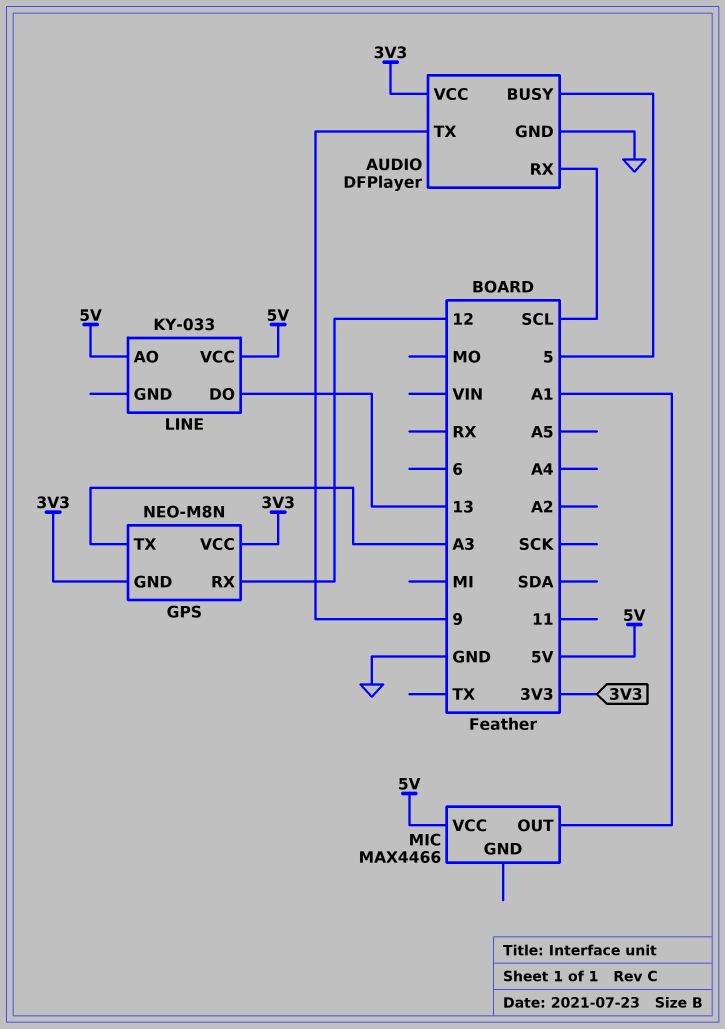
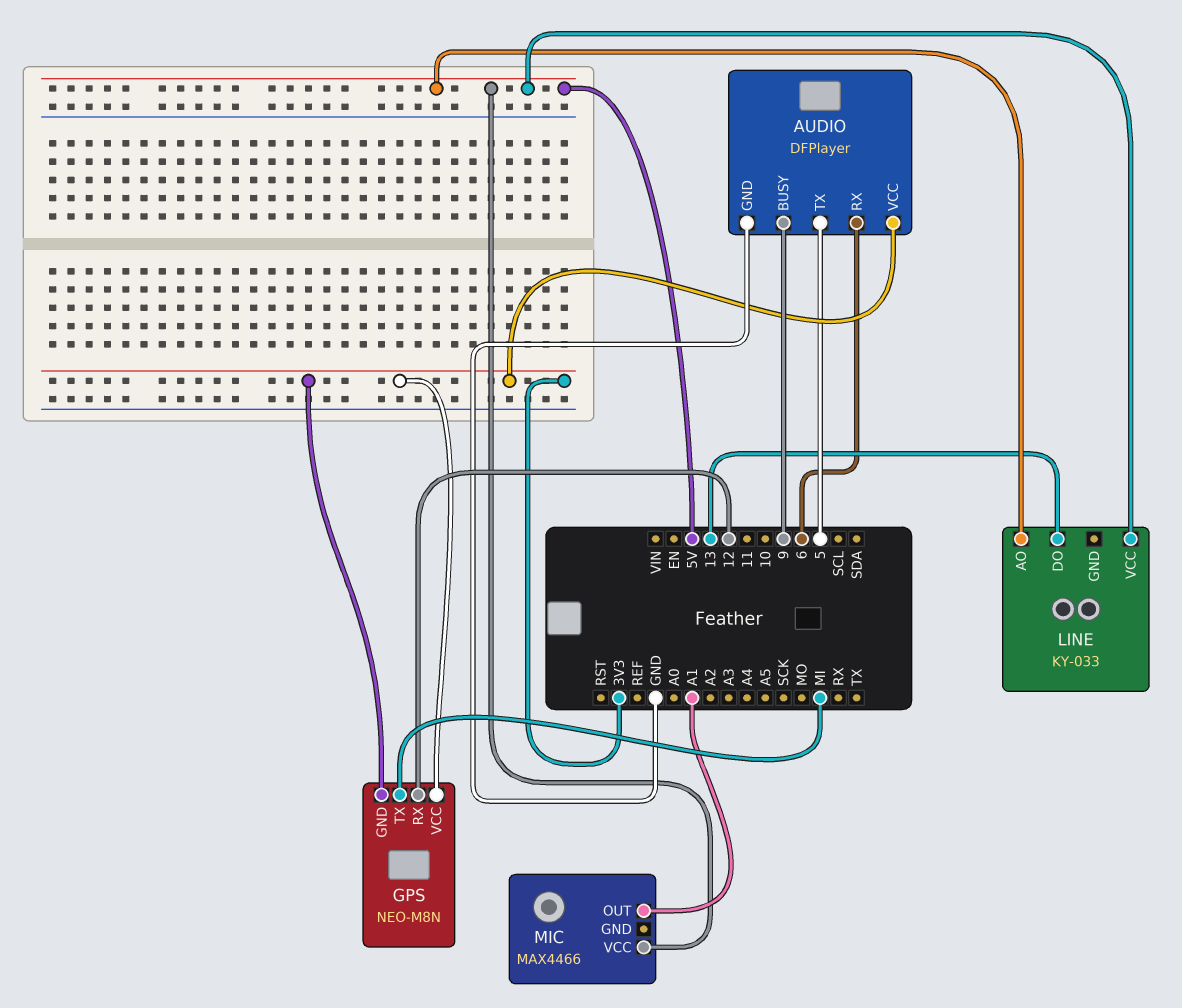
AUDIO pin BUSY: 5 -> 9
AUDIO pin RX: SCL -> 6
AUDIO pin TX: 9 -> 5
GPS pin TX: A3 -> MI

